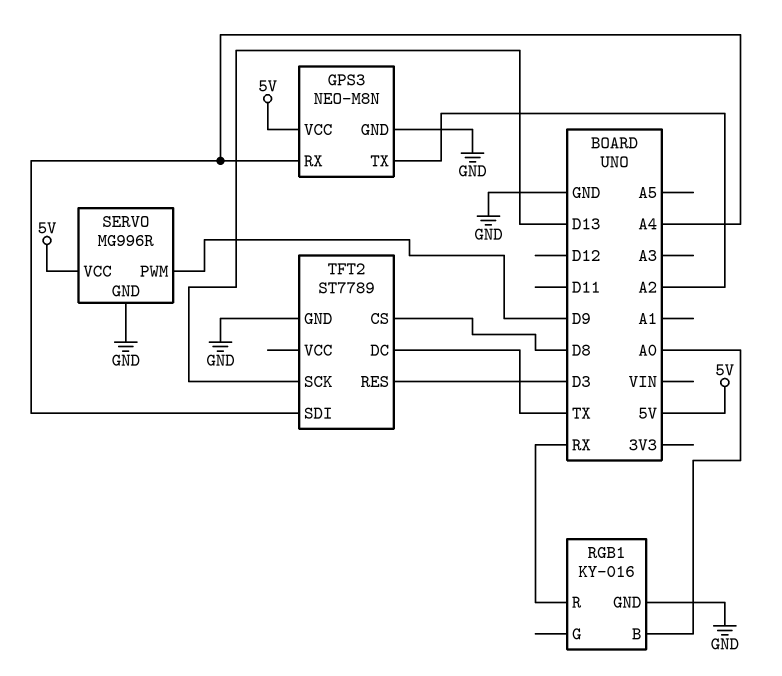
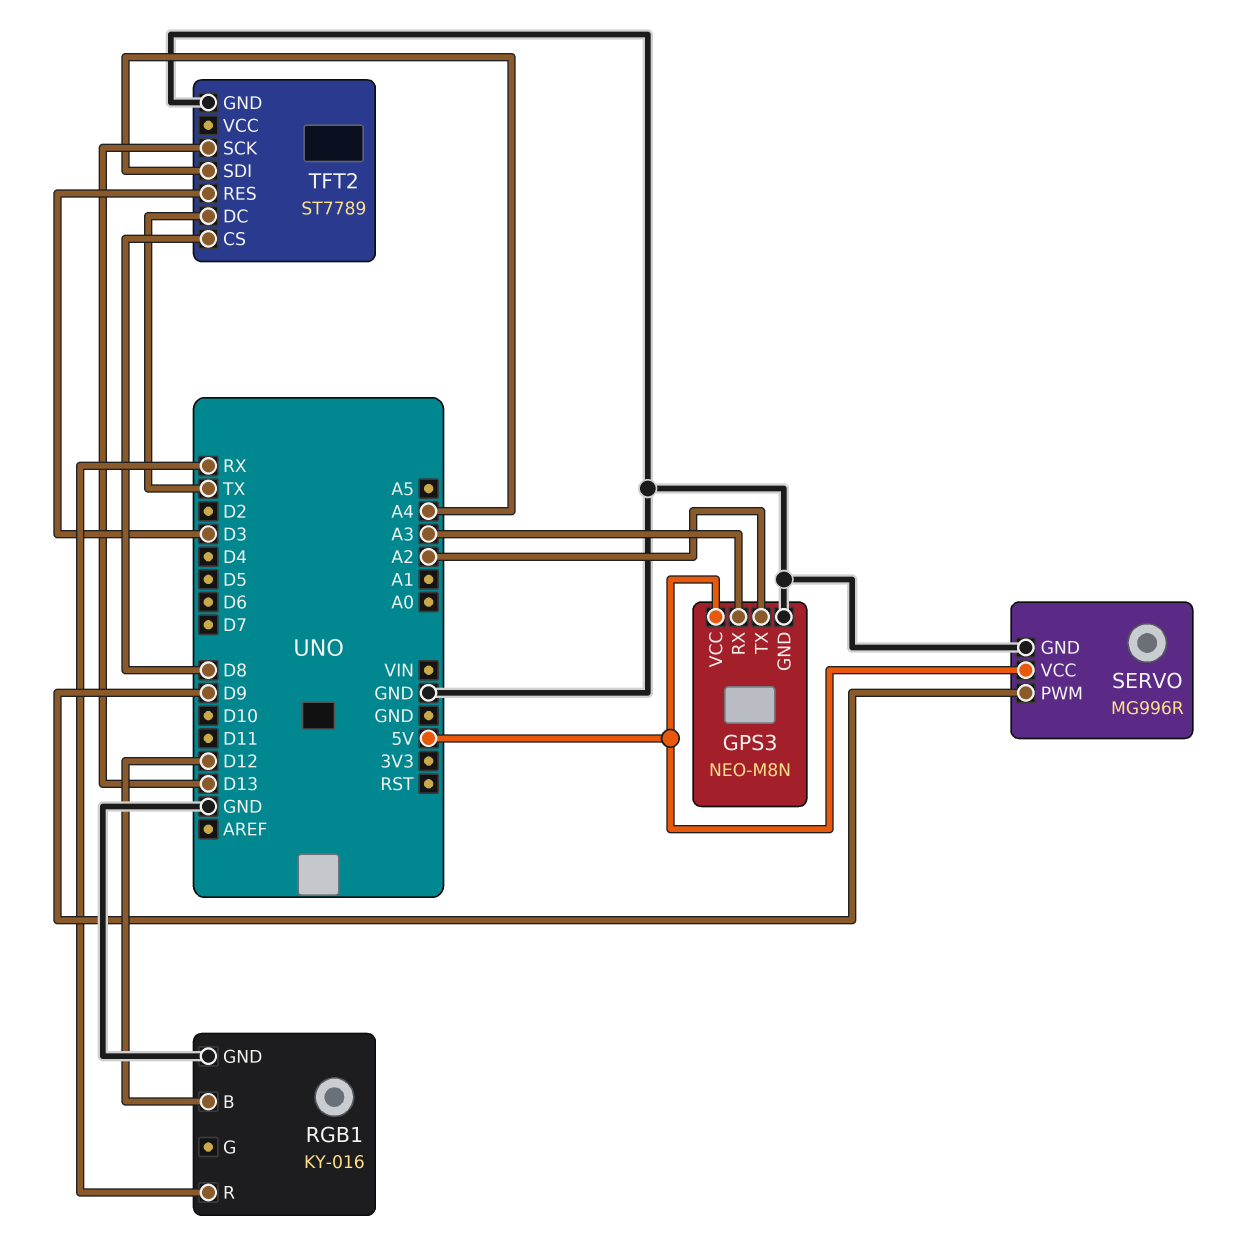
GPS3 pin RX: A4 -> A3
RGB1 pin B: A0 -> D12

